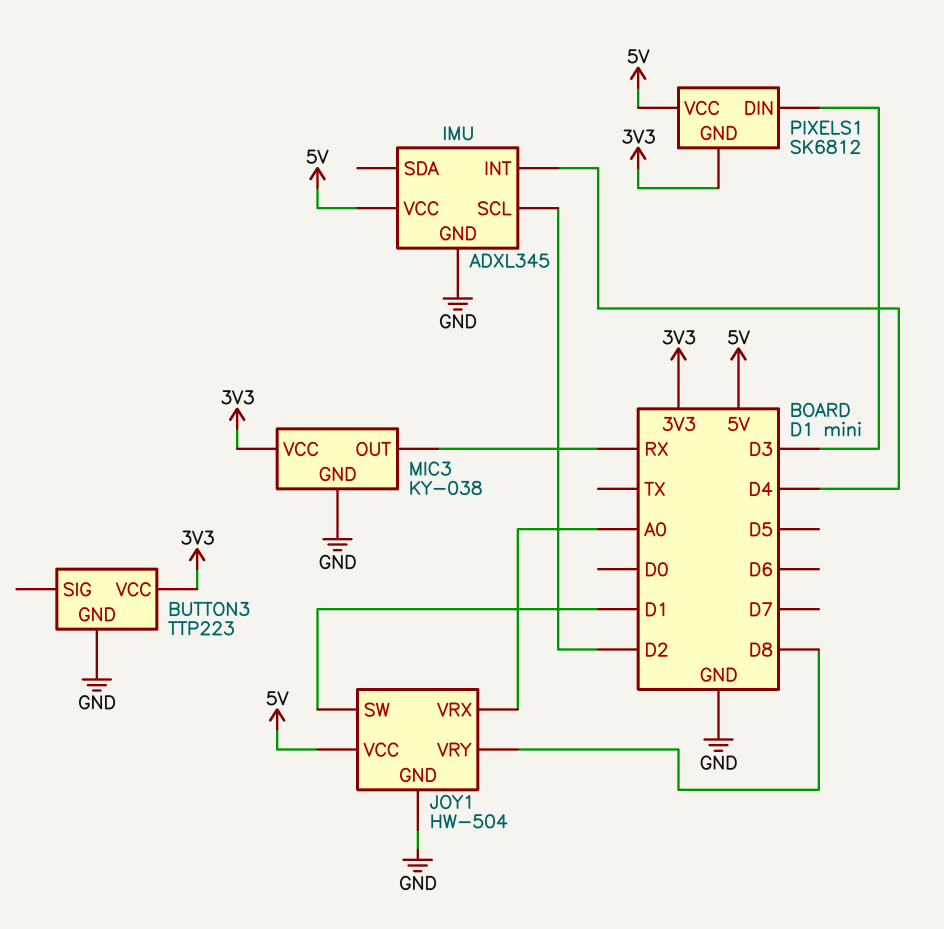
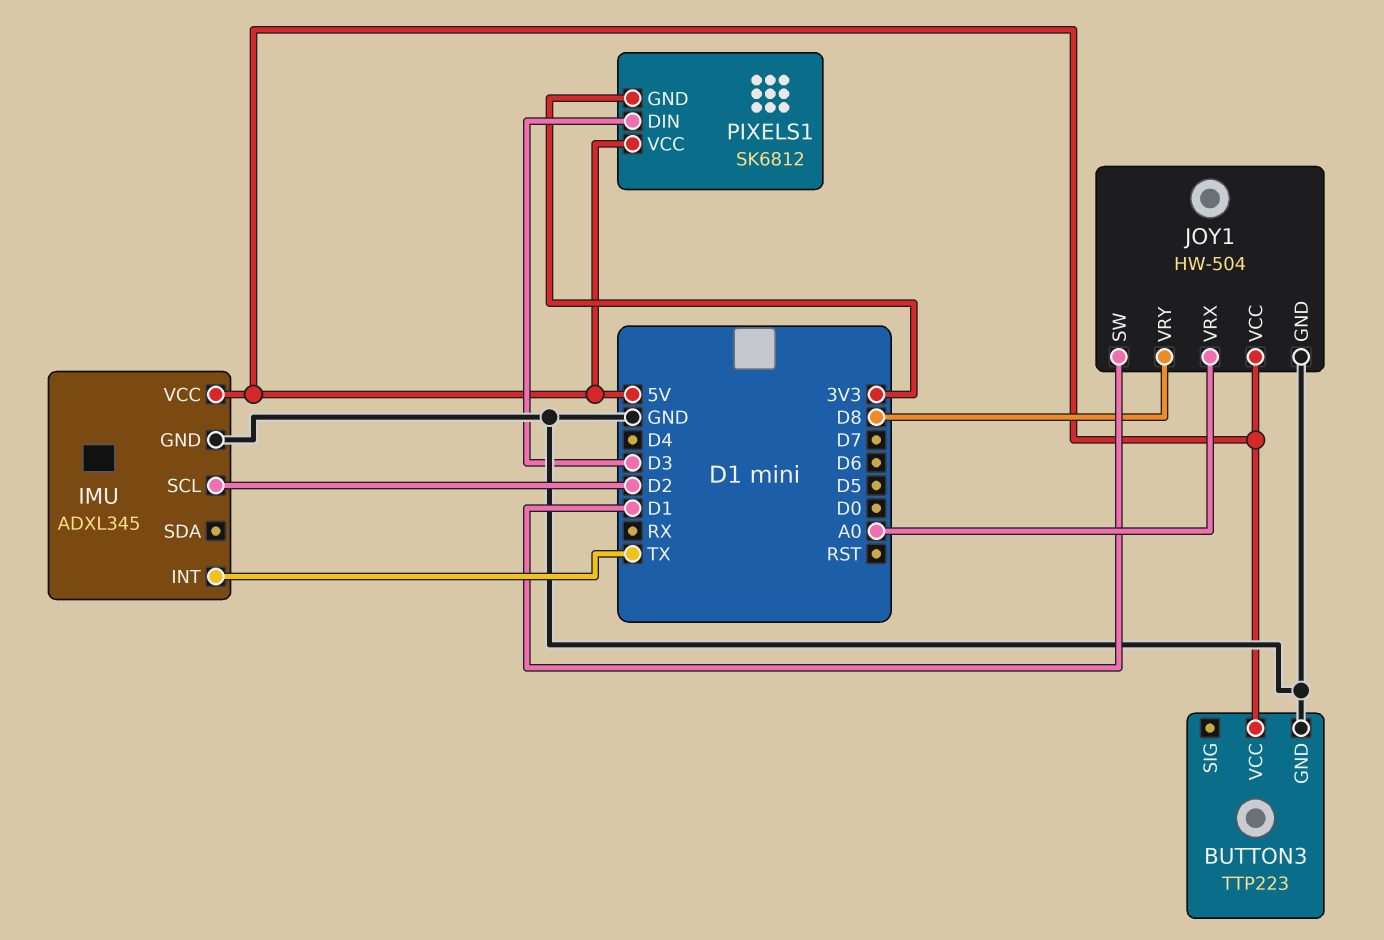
BUTTON3 pin VCC: 3V3 -> 5V
IMU pin INT: D4 -> TX
MIC3: KY-038 -> none
MIC3 pin GND: GND -> none
MIC3 pin OUT: RX -> none
MIC3 pin VCC: 3V3 -> none

